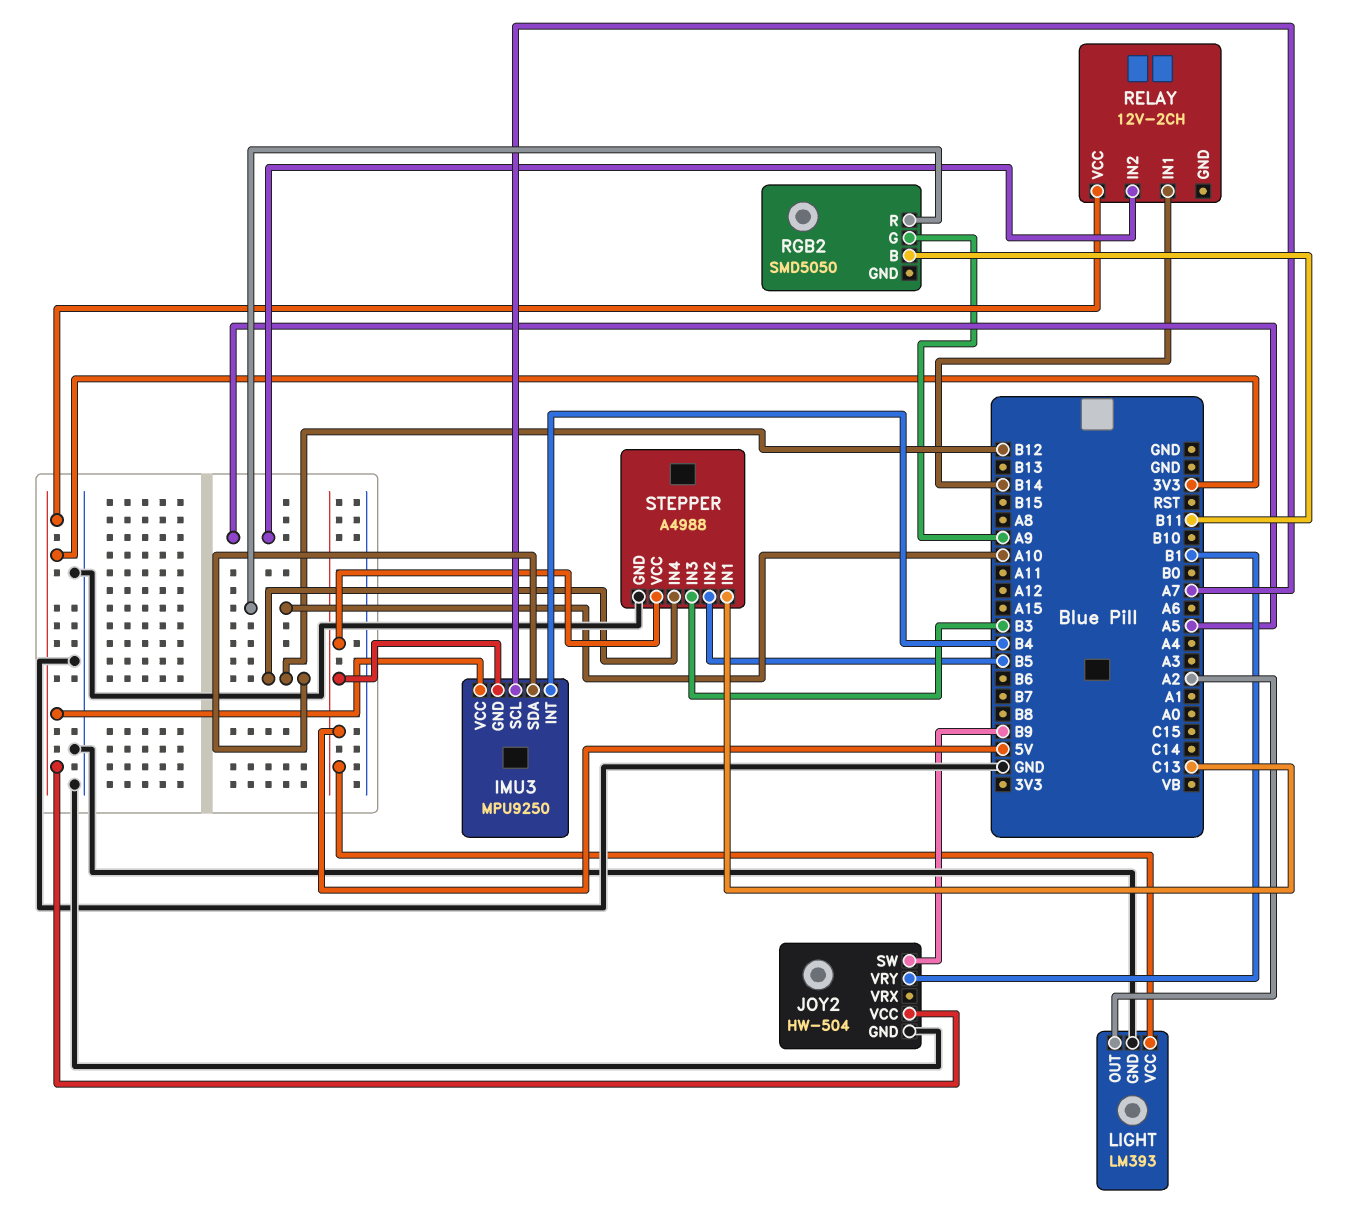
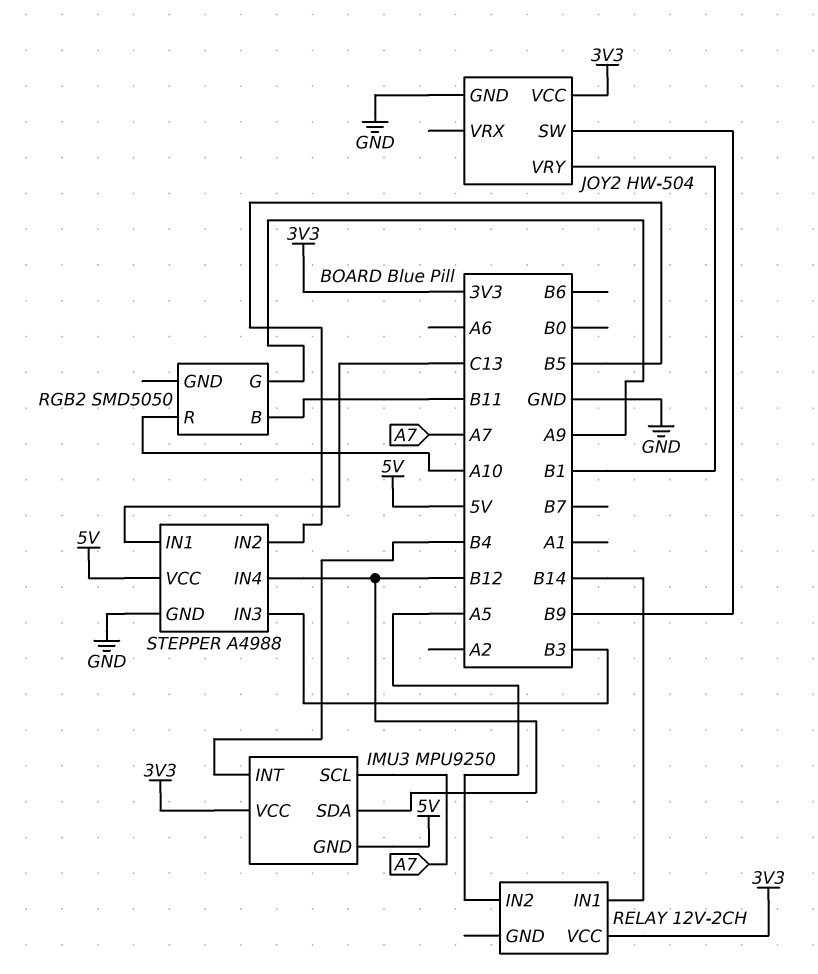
LIGHT: LM393 -> none
LIGHT pin GND: GND -> none
LIGHT pin OUT: A2 -> none
LIGHT pin VCC: 5V -> none

